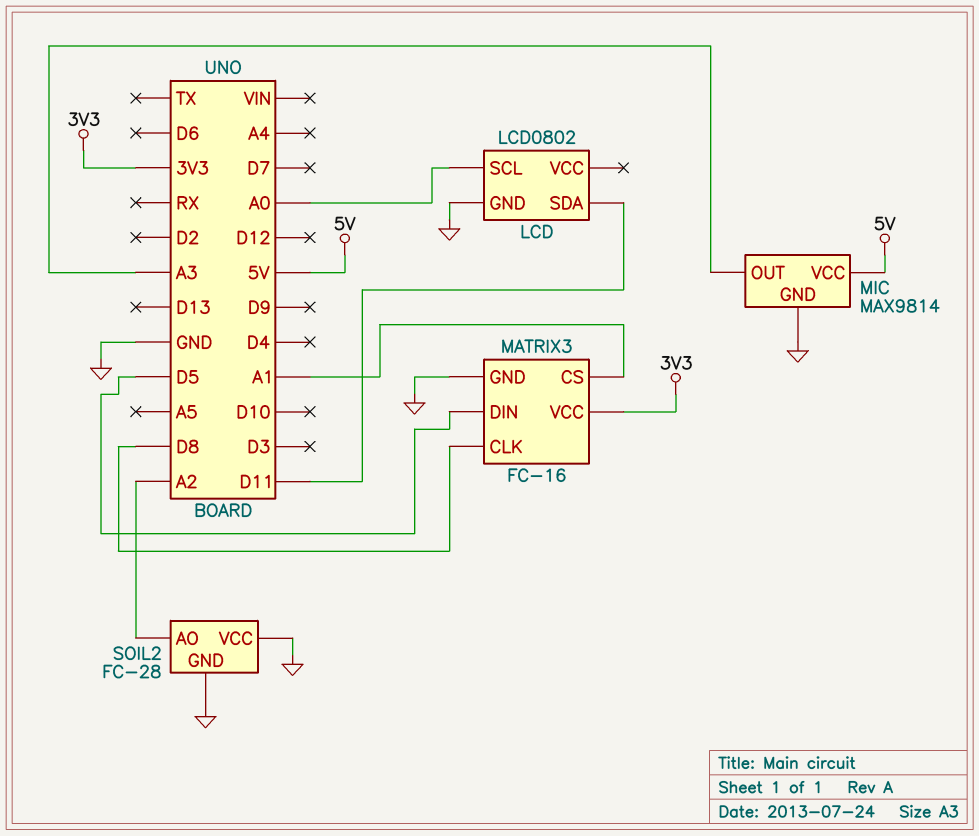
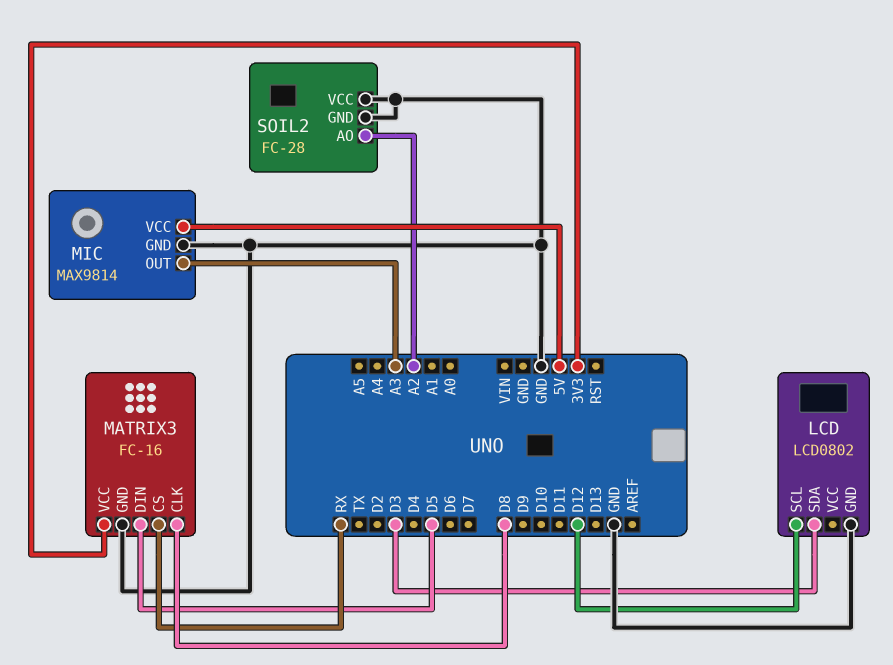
LCD pin SCL: A0 -> D12
LCD pin SDA: D11 -> D3
MATRIX3 pin CS: A1 -> RX

